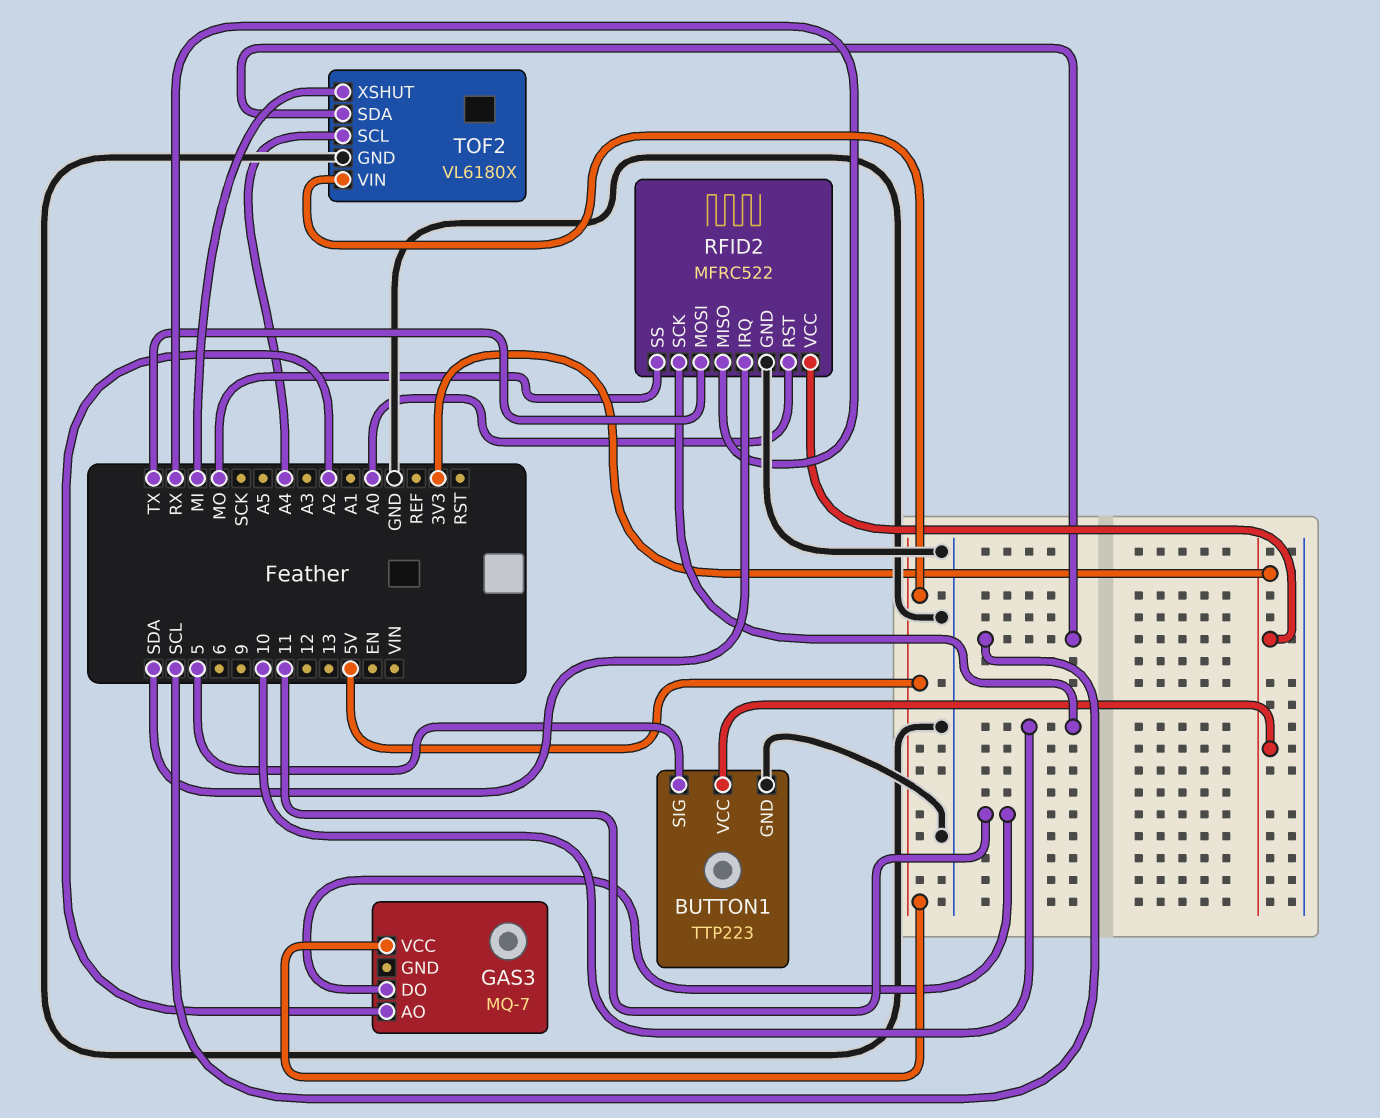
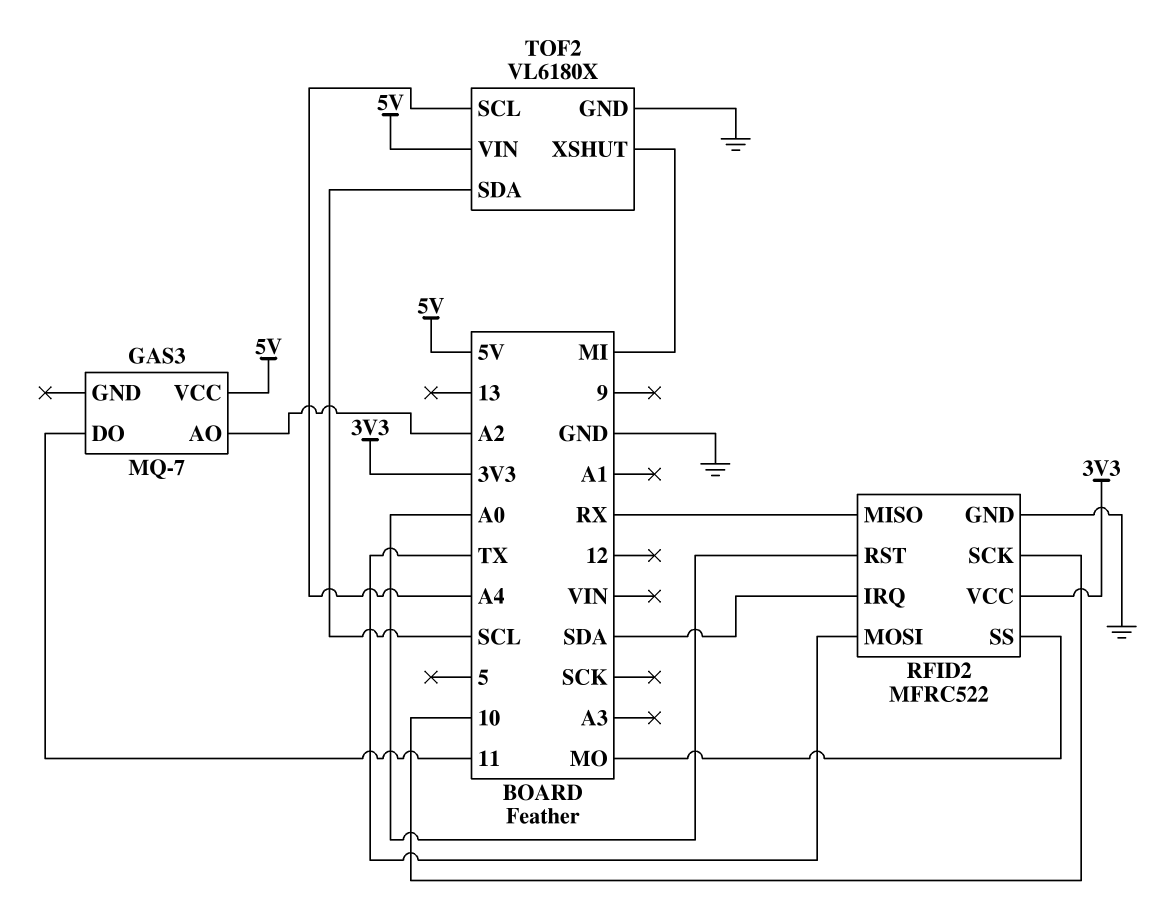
BUTTON1: TTP223 -> none
BUTTON1 pin GND: GND -> none
BUTTON1 pin SIG: 5 -> none
BUTTON1 pin VCC: 3V3 -> none

